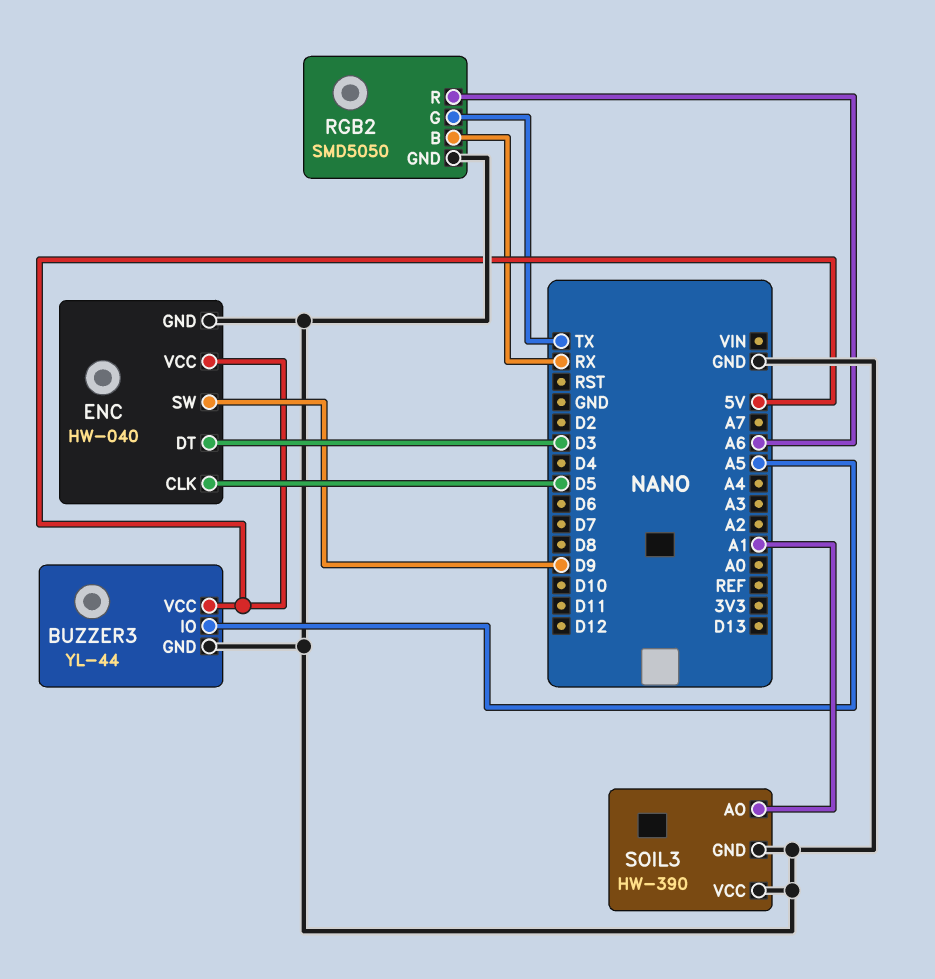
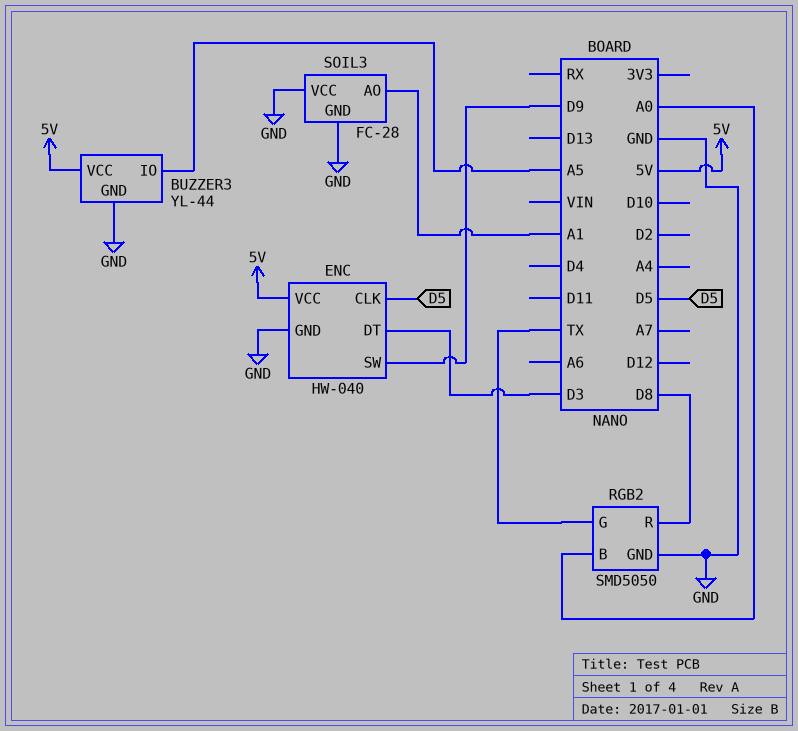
RGB2 pin B: RX -> A0
RGB2 pin R: A6 -> D8
SOIL3: HW-390 -> FC-28

